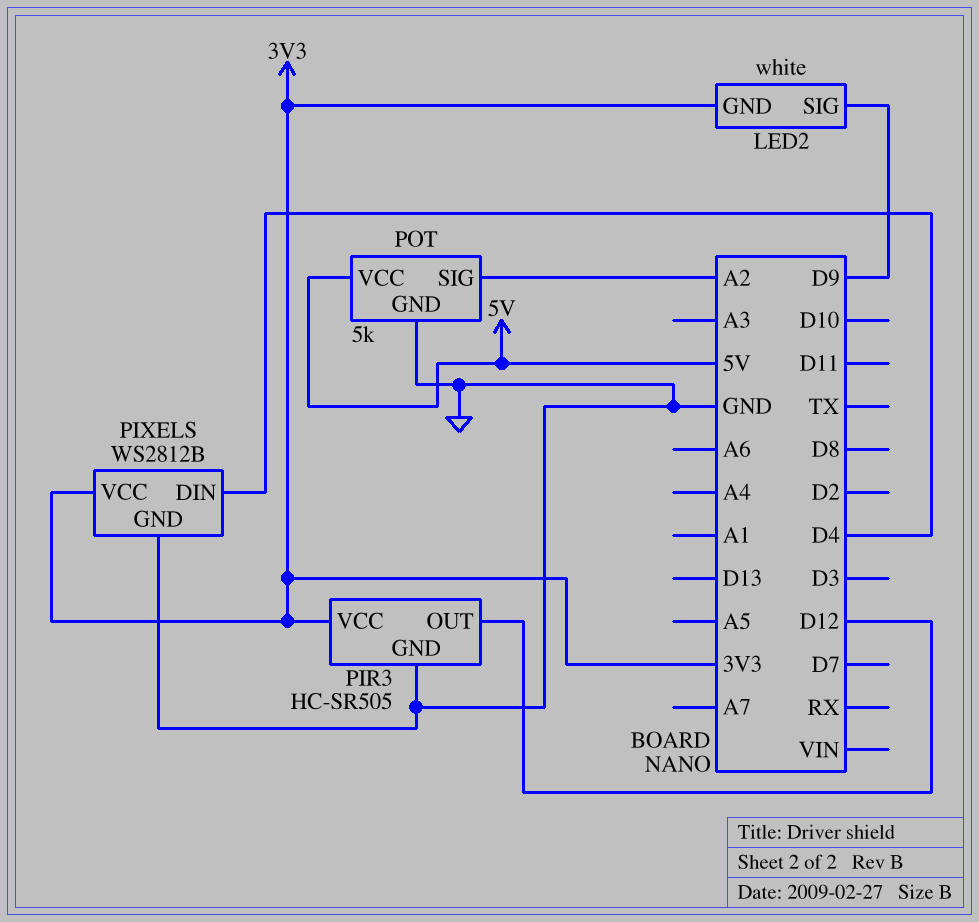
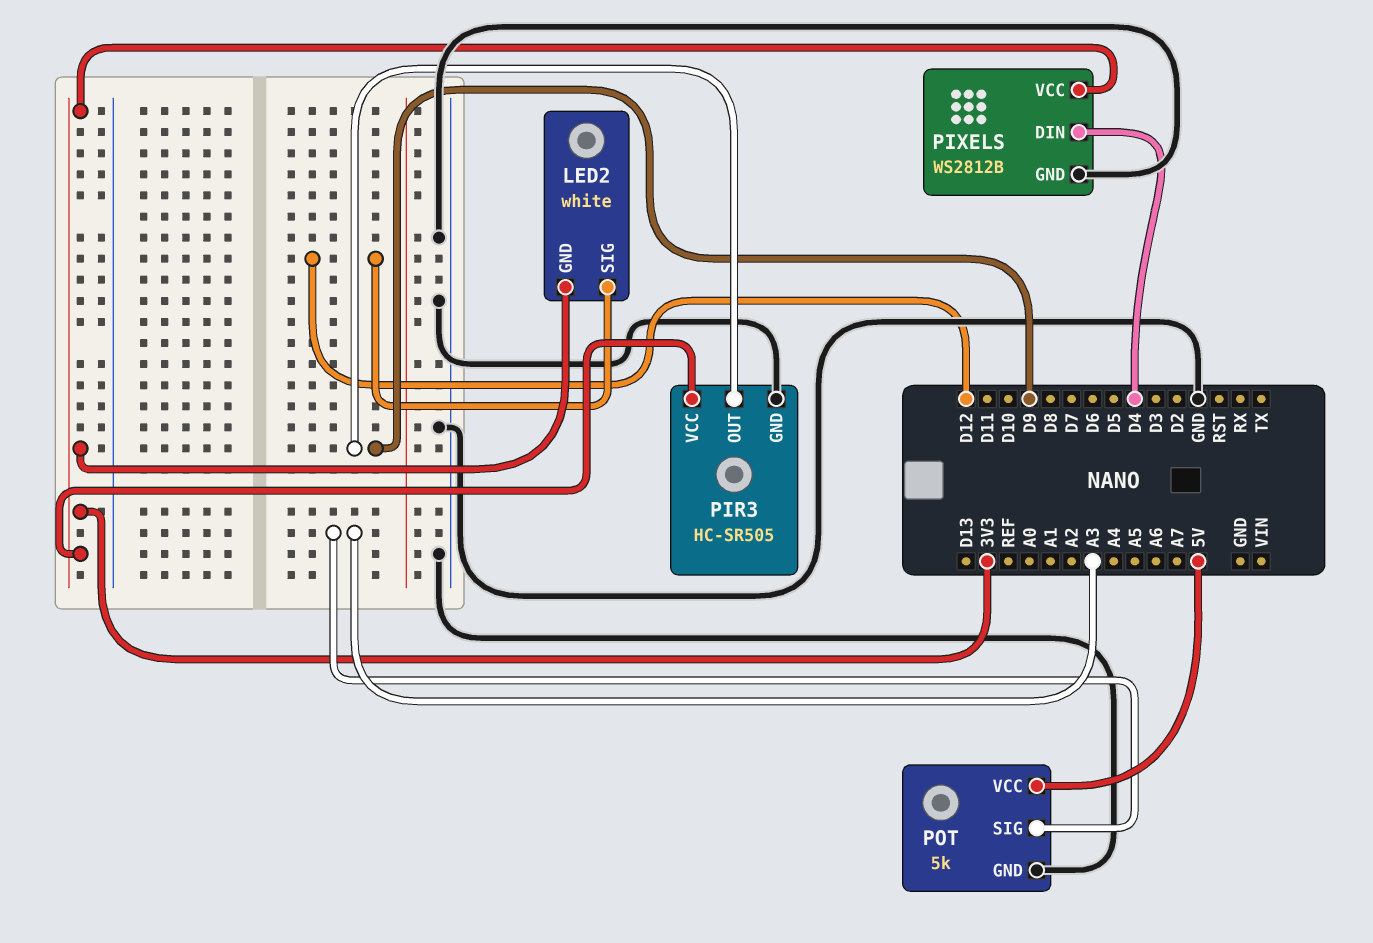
LED2 pin SIG: D9 -> D12
PIR3 pin OUT: D12 -> D9
POT pin SIG: A2 -> A3

